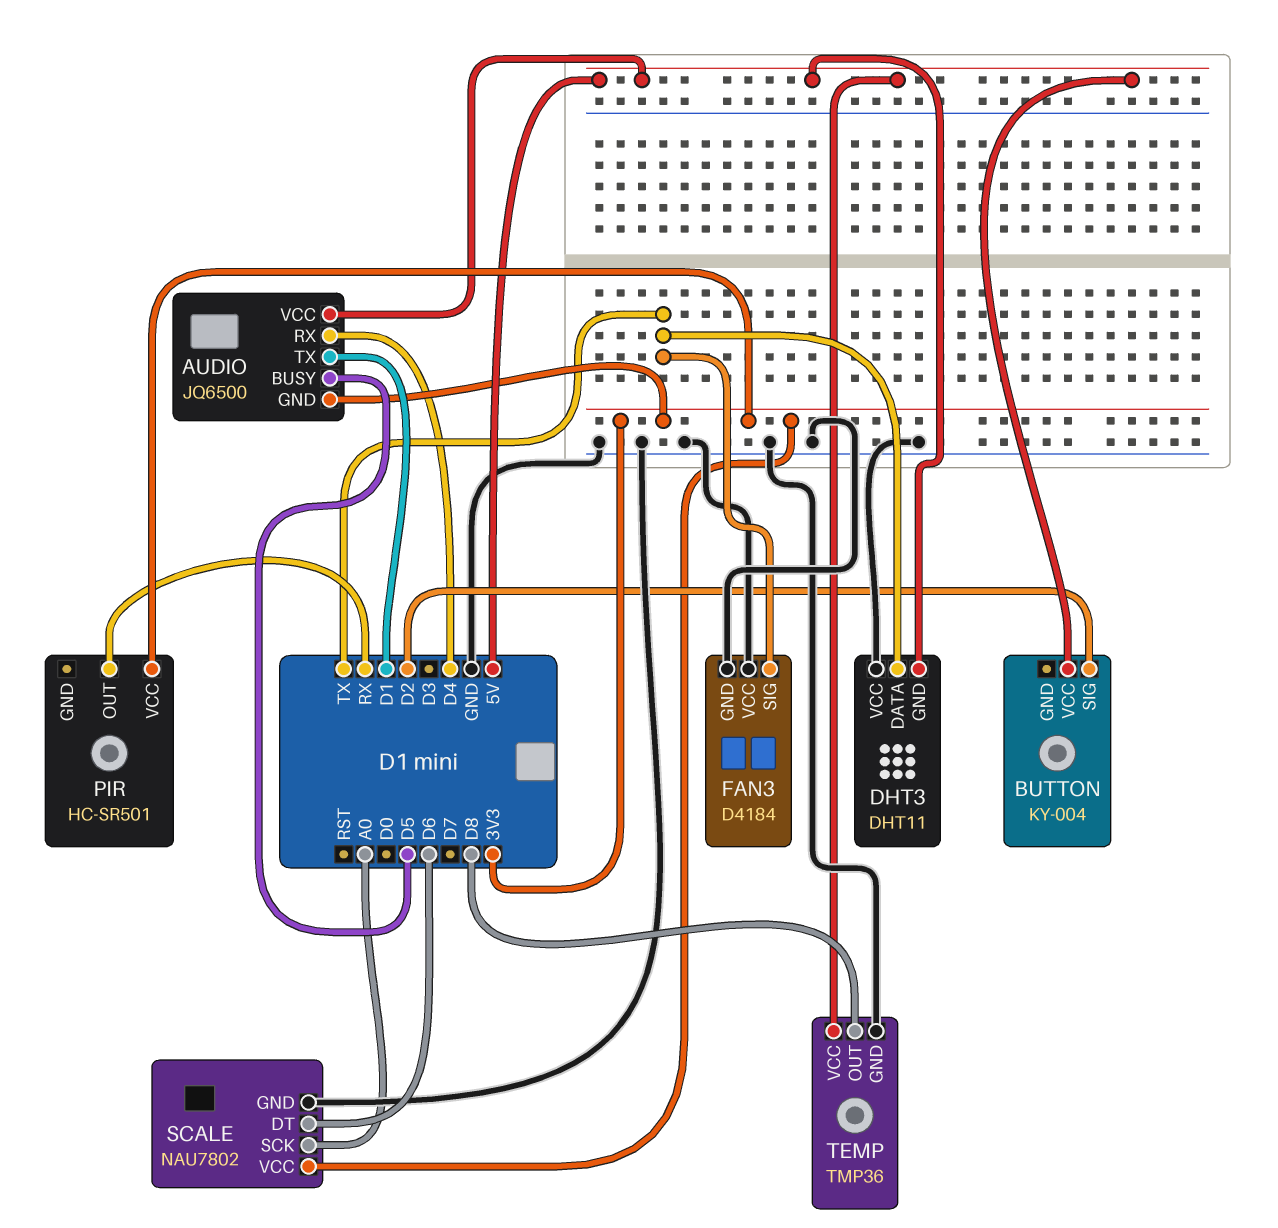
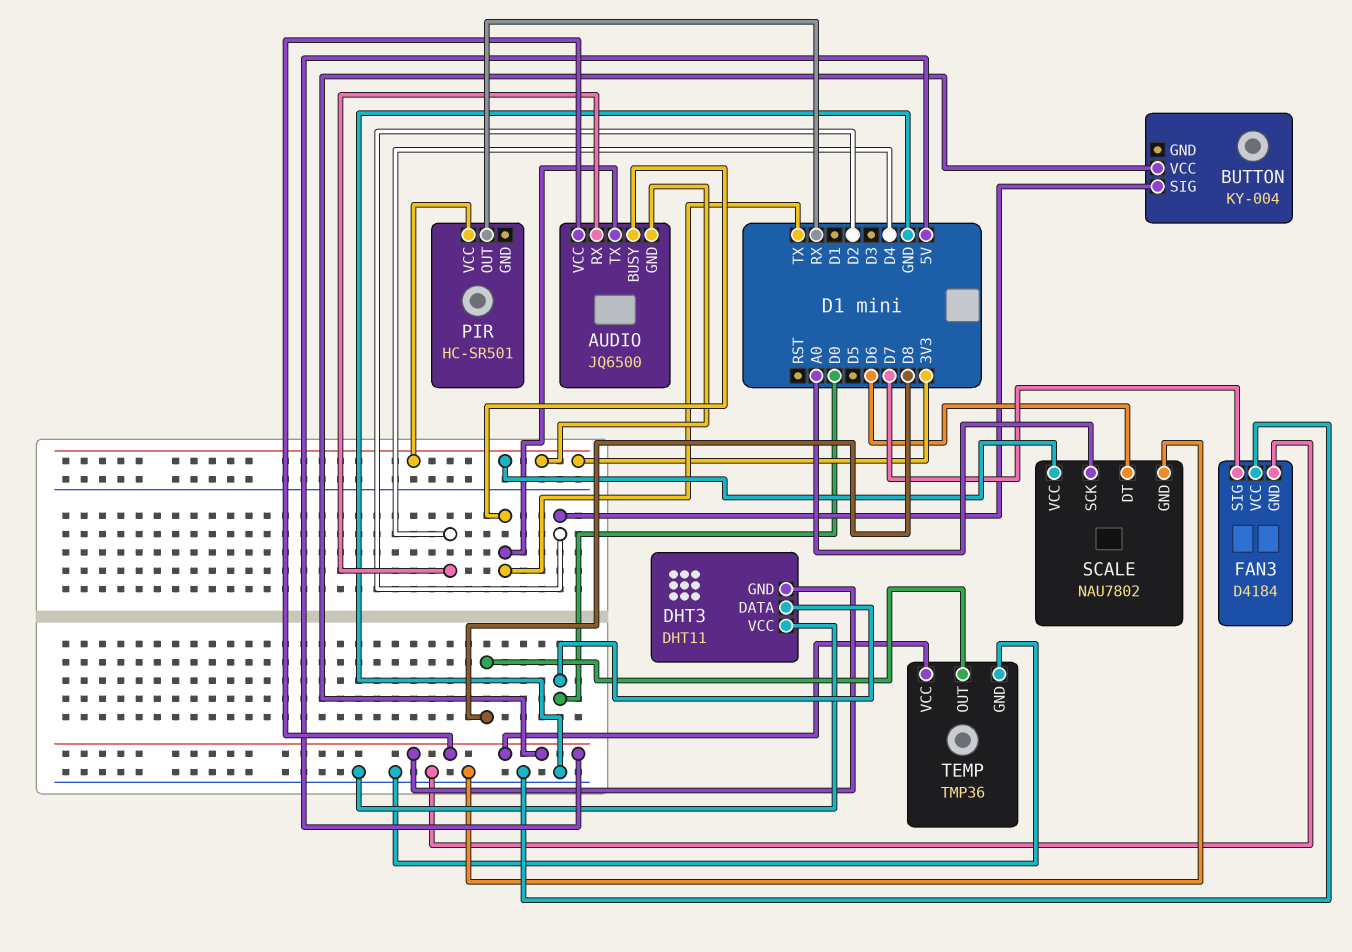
AUDIO pin BUSY: D5 -> TX
AUDIO pin TX: D1 -> TX
DHT3 pin DATA: TX -> D0
FAN3 pin SIG: TX -> D7

